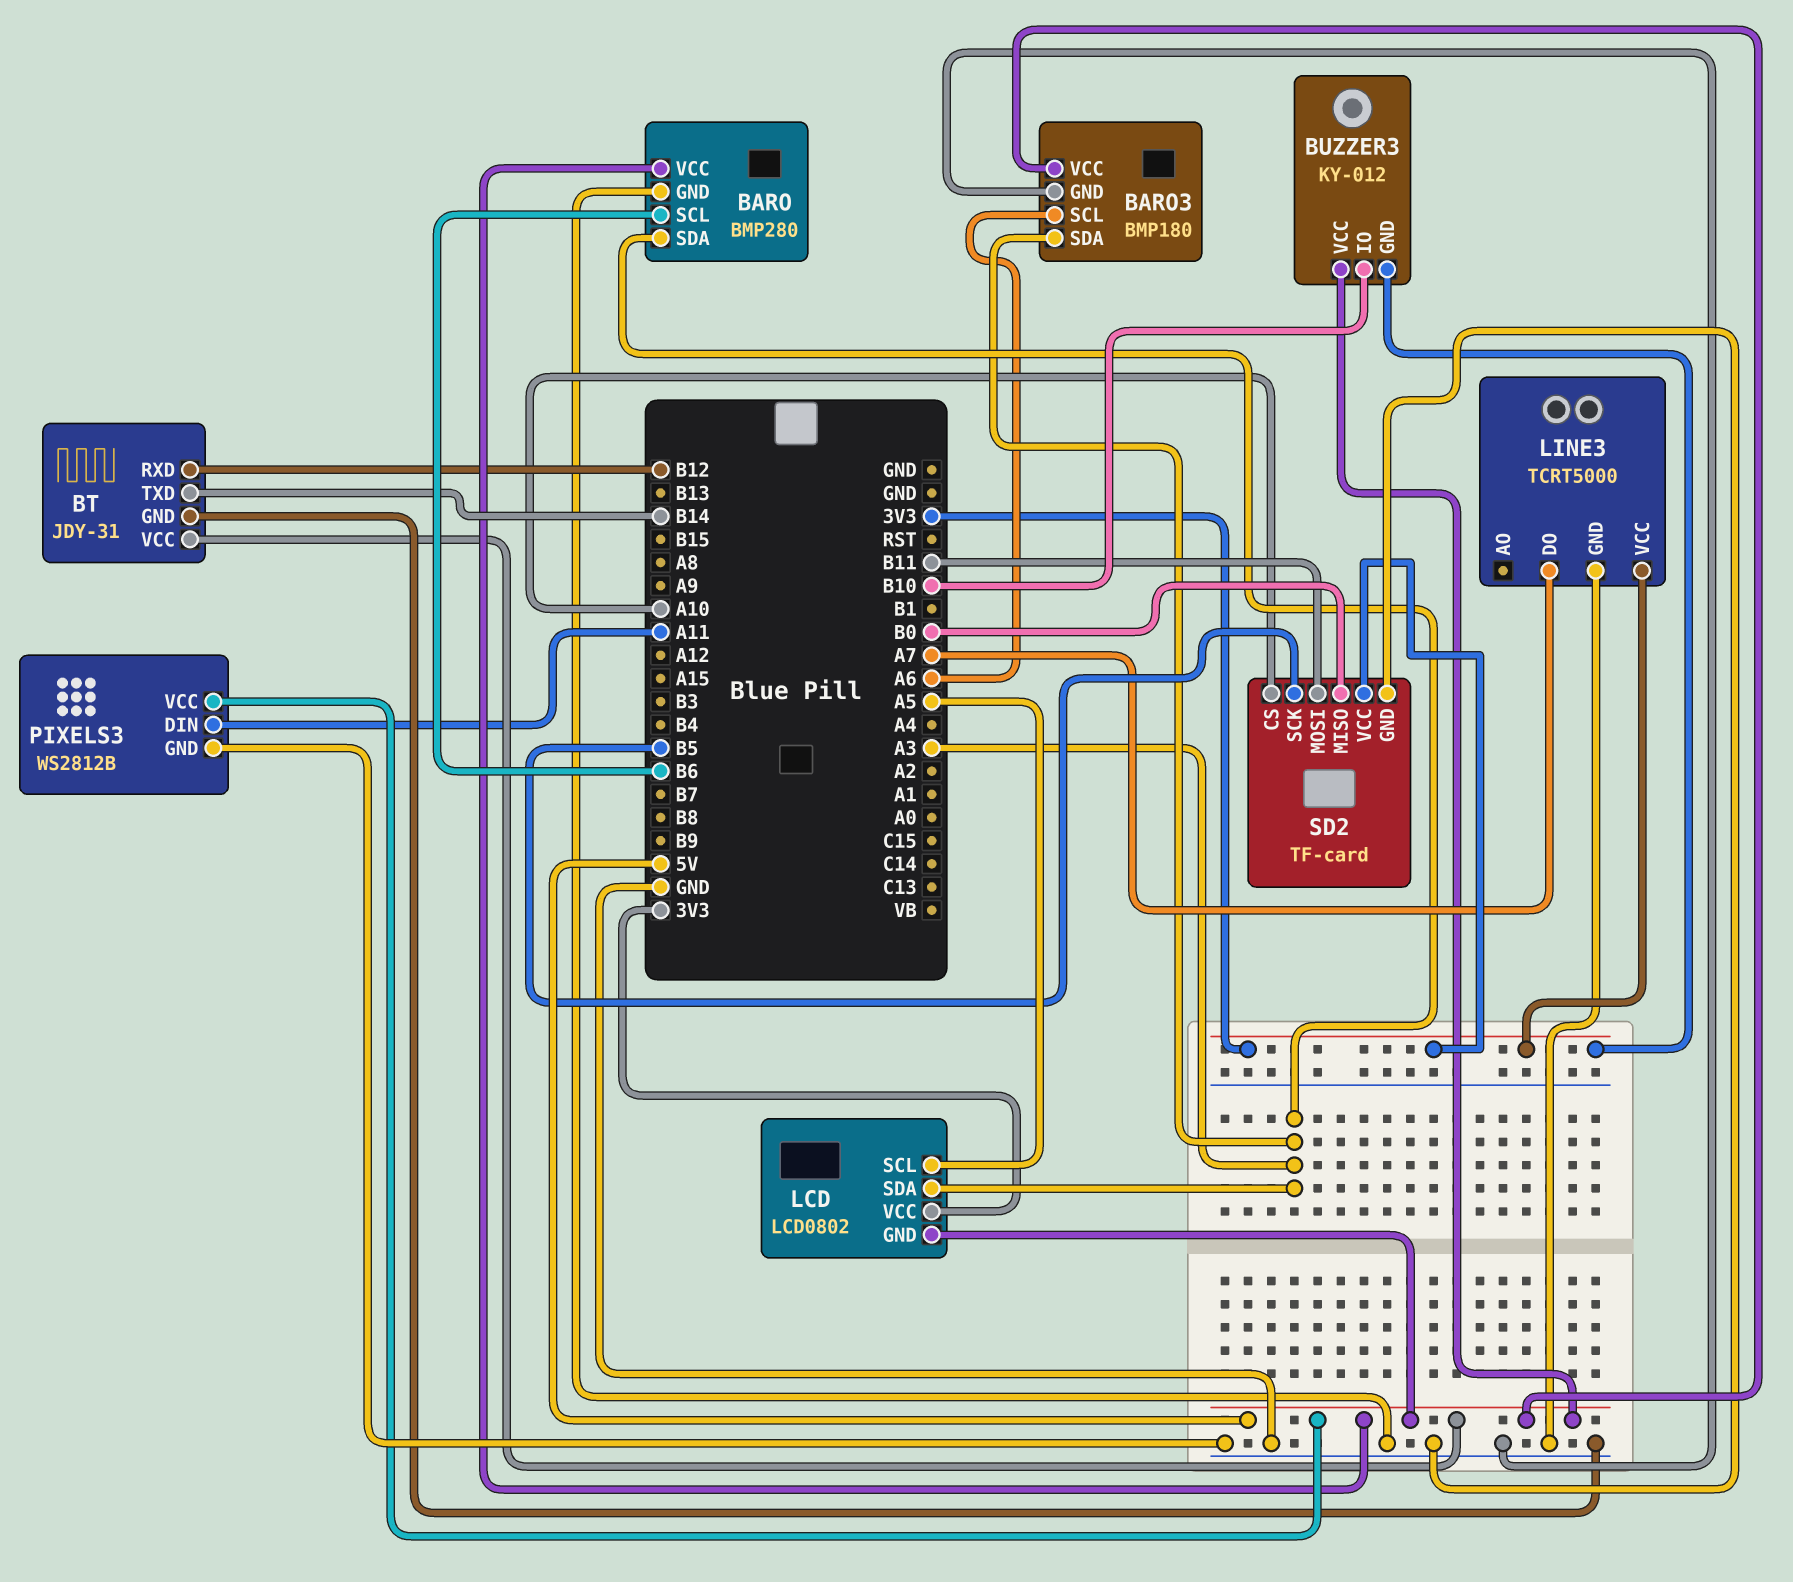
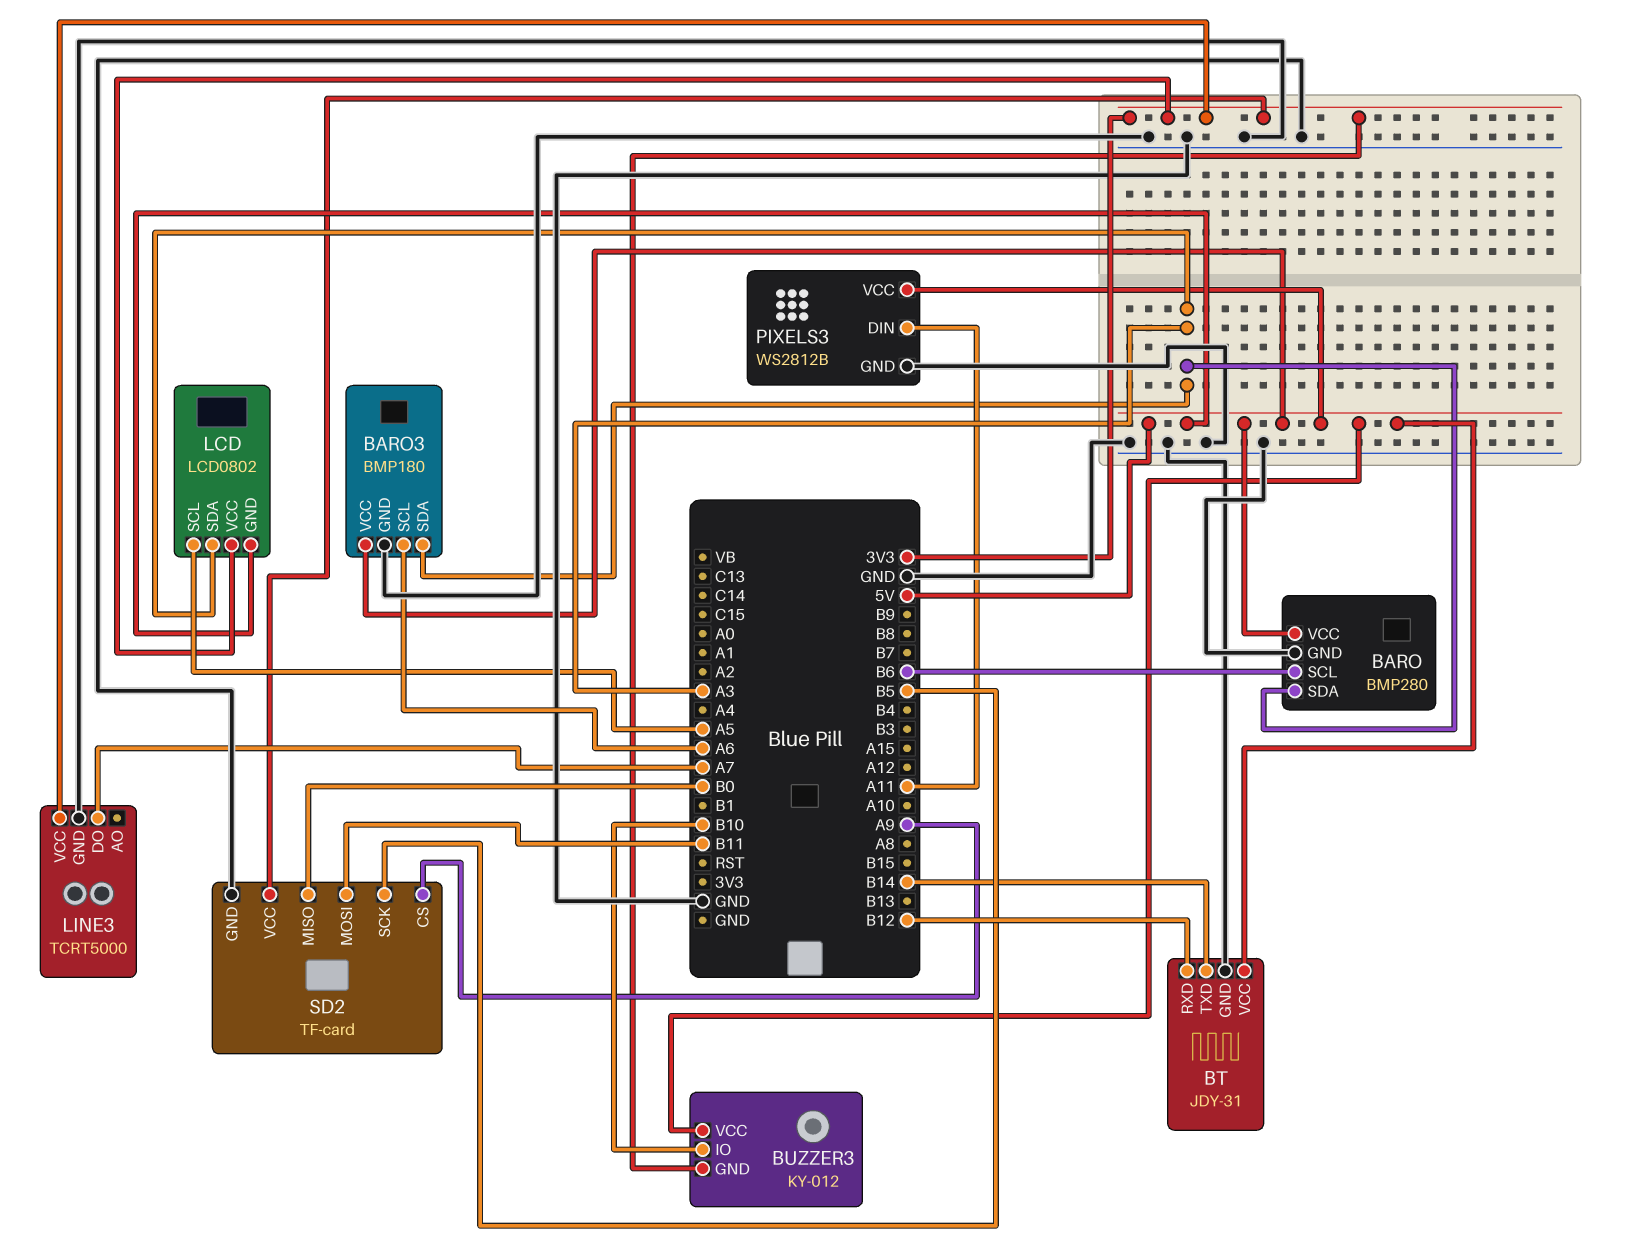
SD2 pin CS: A10 -> A9

